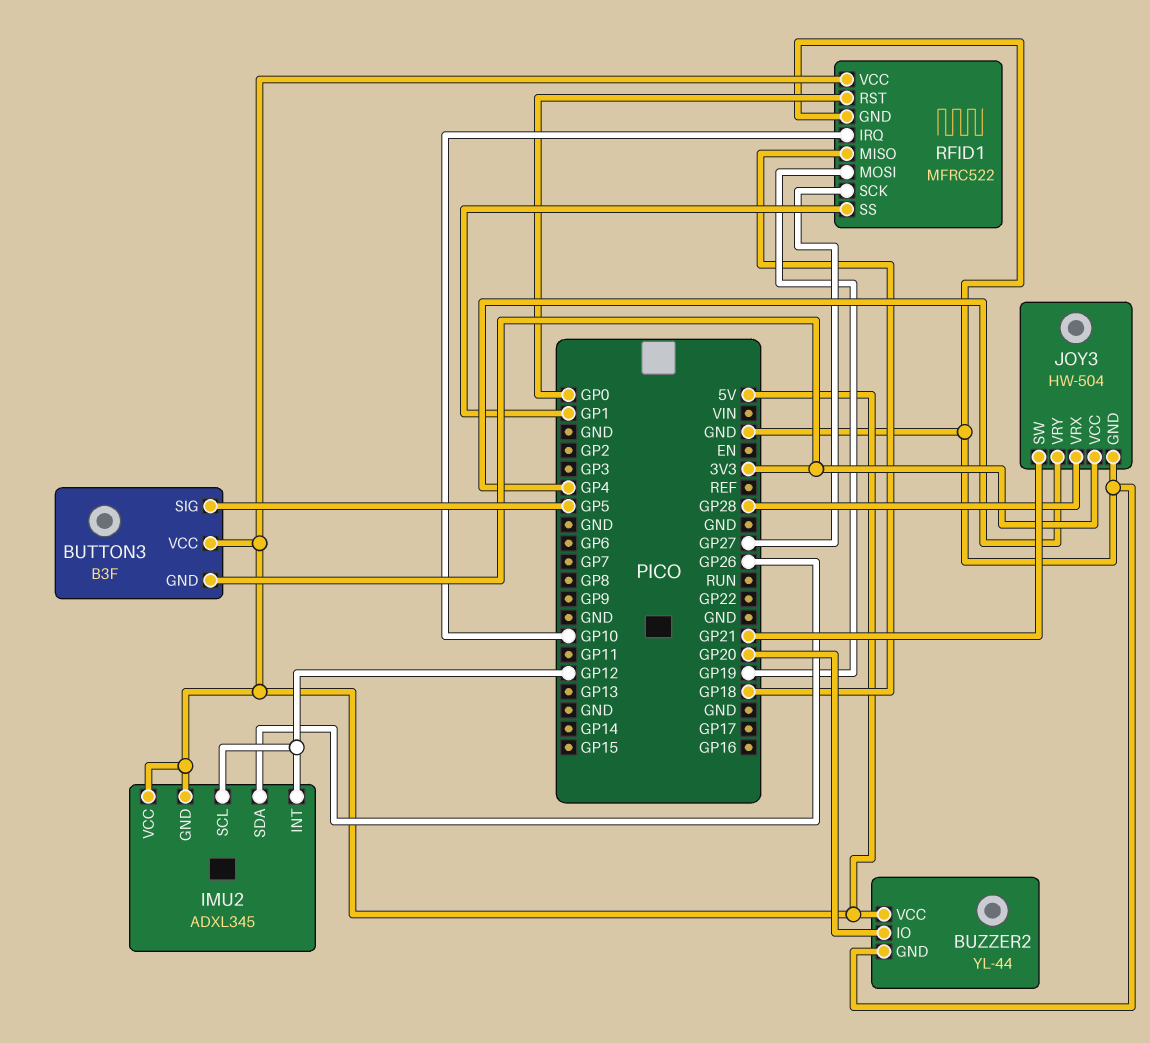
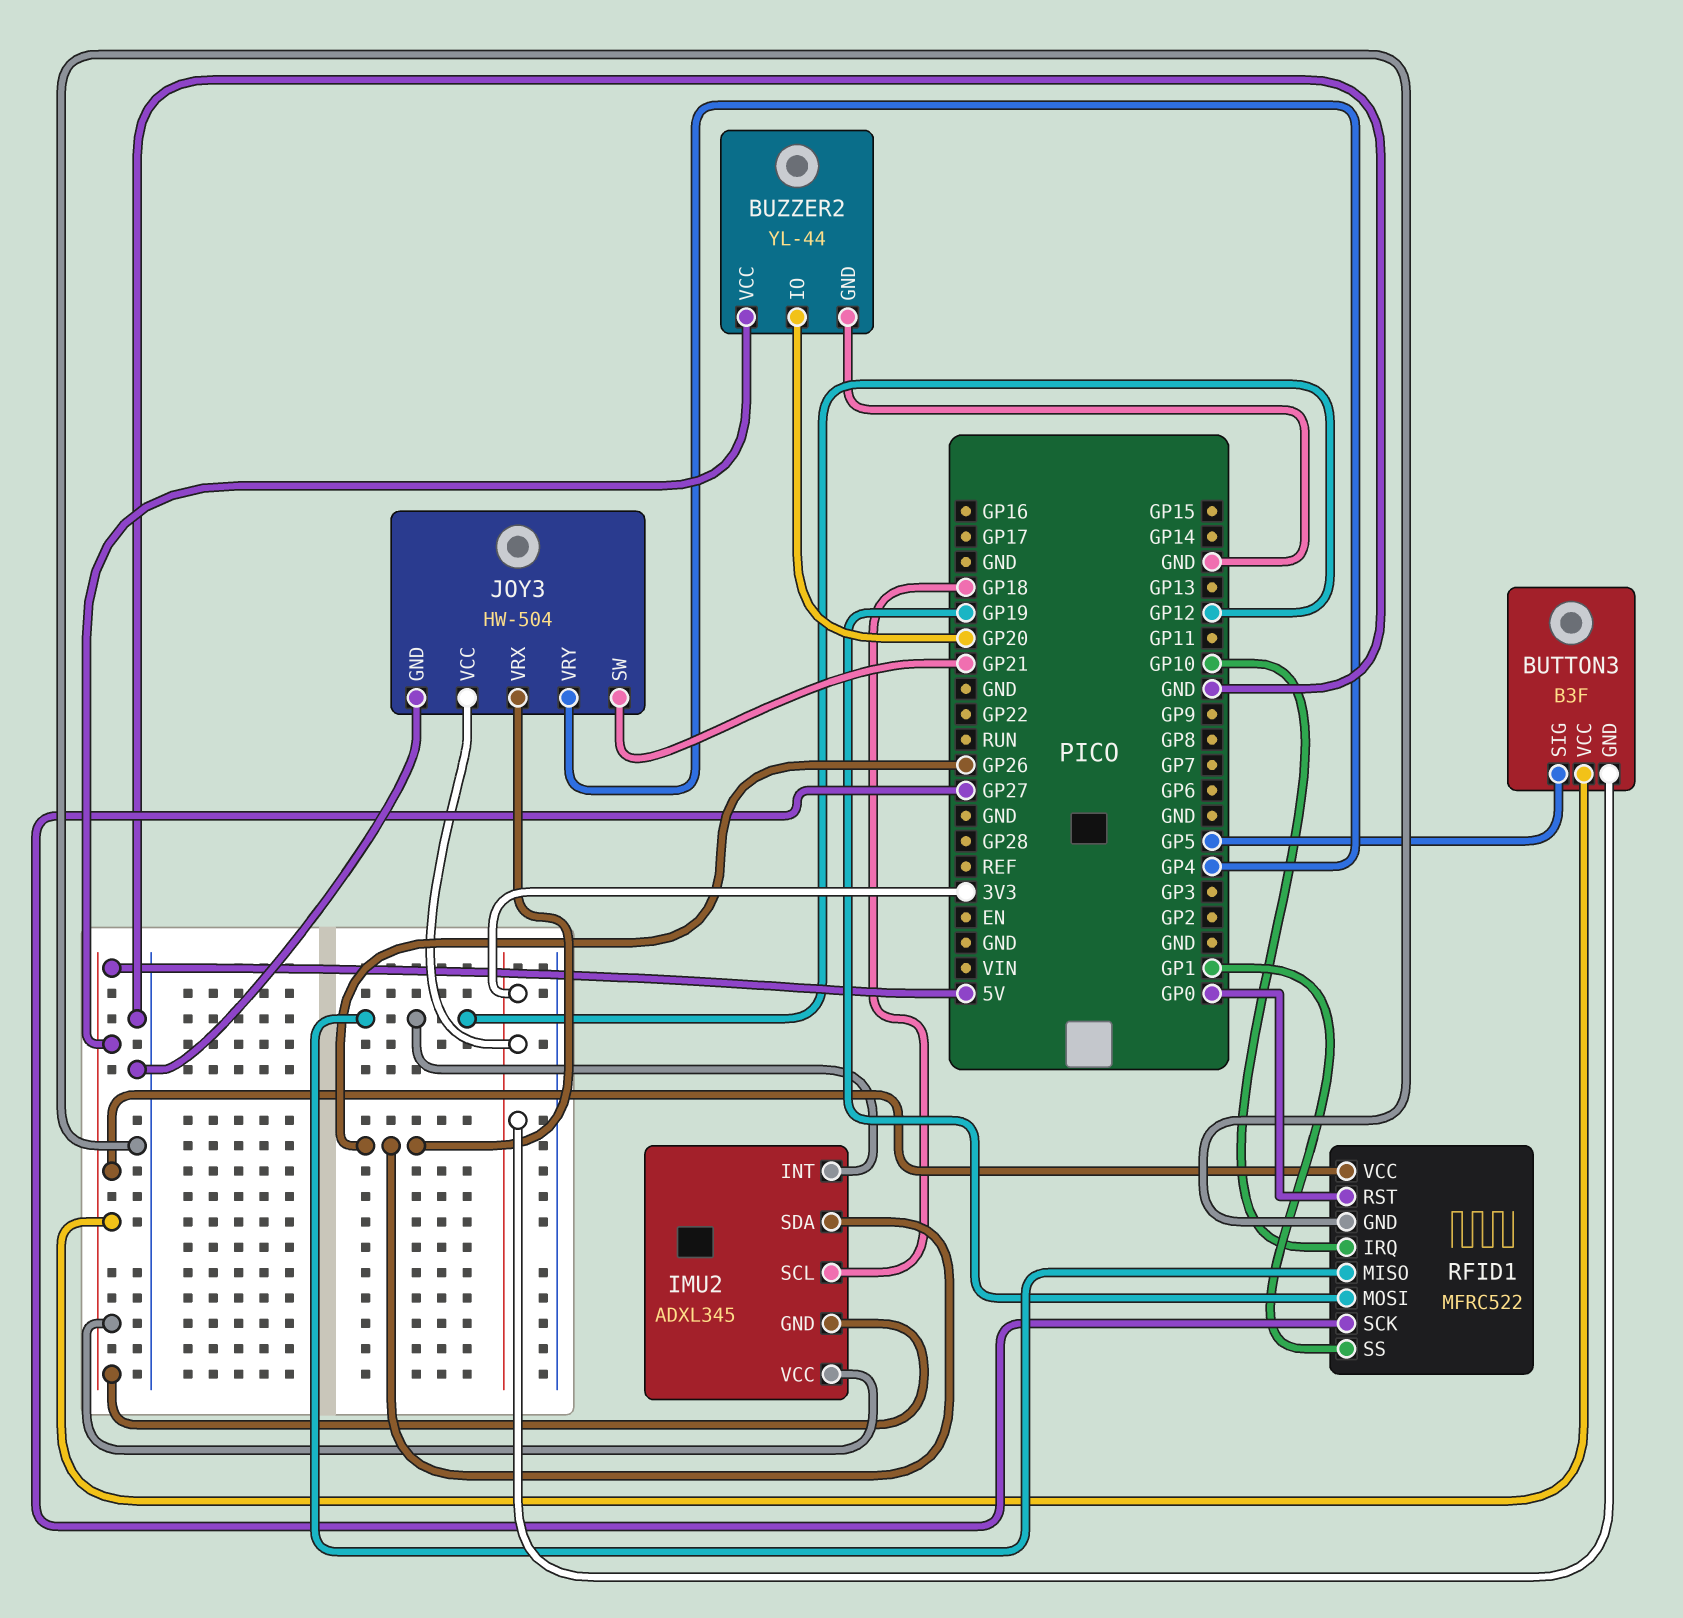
IMU2 pin SCL: GP12 -> GP18
JOY3 pin VRX: GP28 -> GP26
RFID1 pin MISO: GP18 -> GP12

